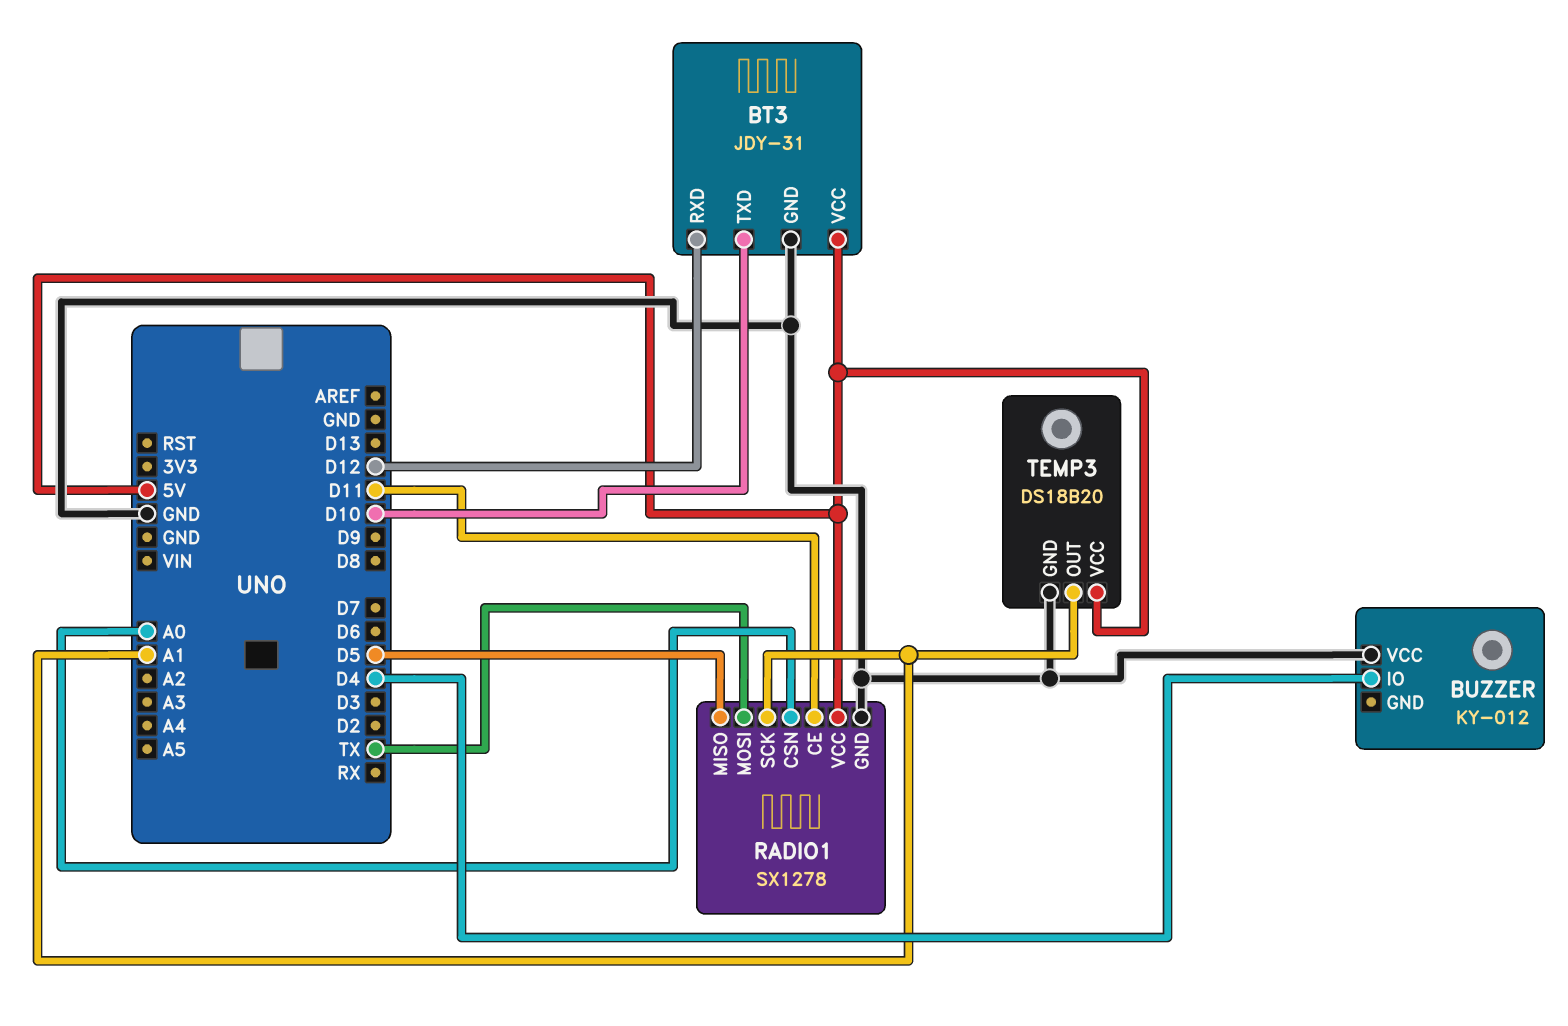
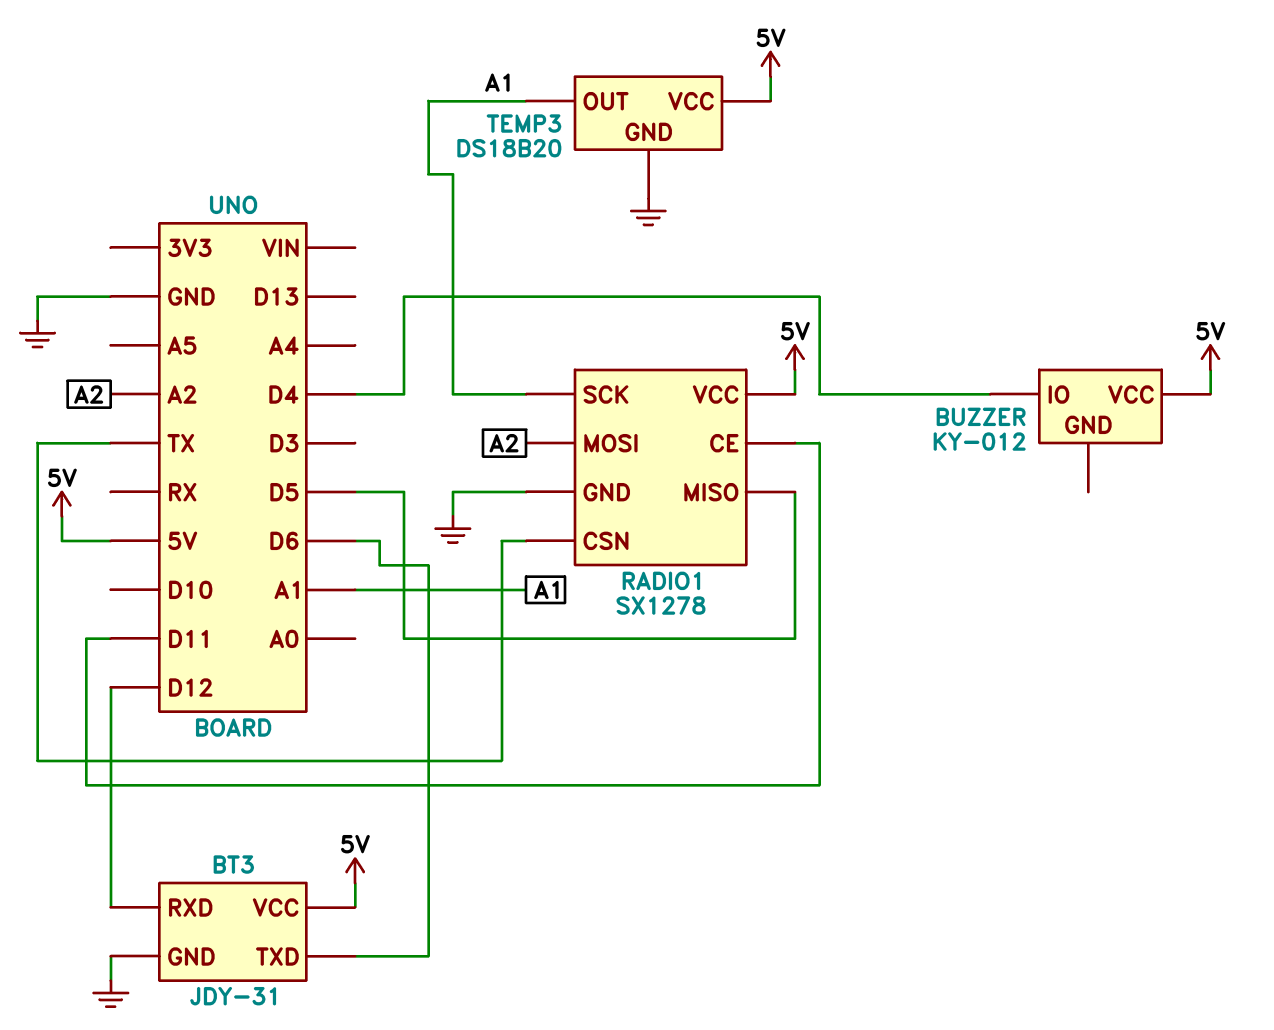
BT3 pin TXD: D10 -> D6
BUZZER pin VCC: GND -> 5V
RADIO1 pin CSN: A0 -> TX
RADIO1 pin MOSI: TX -> A2

